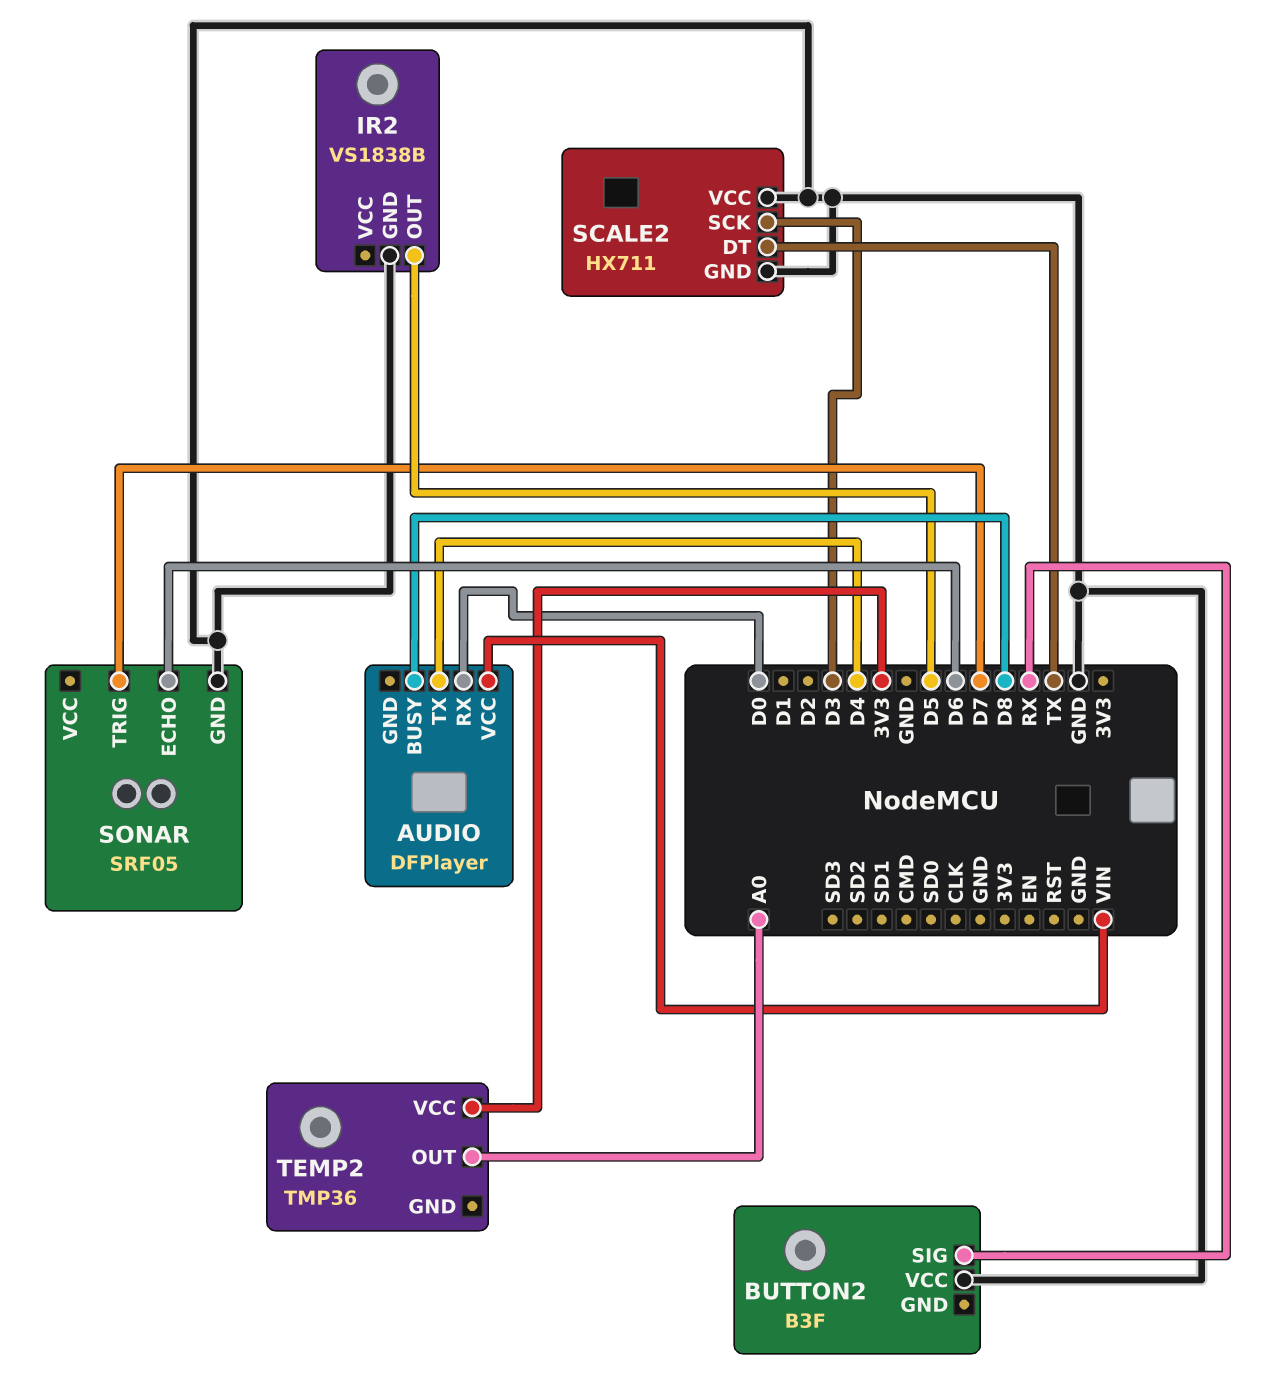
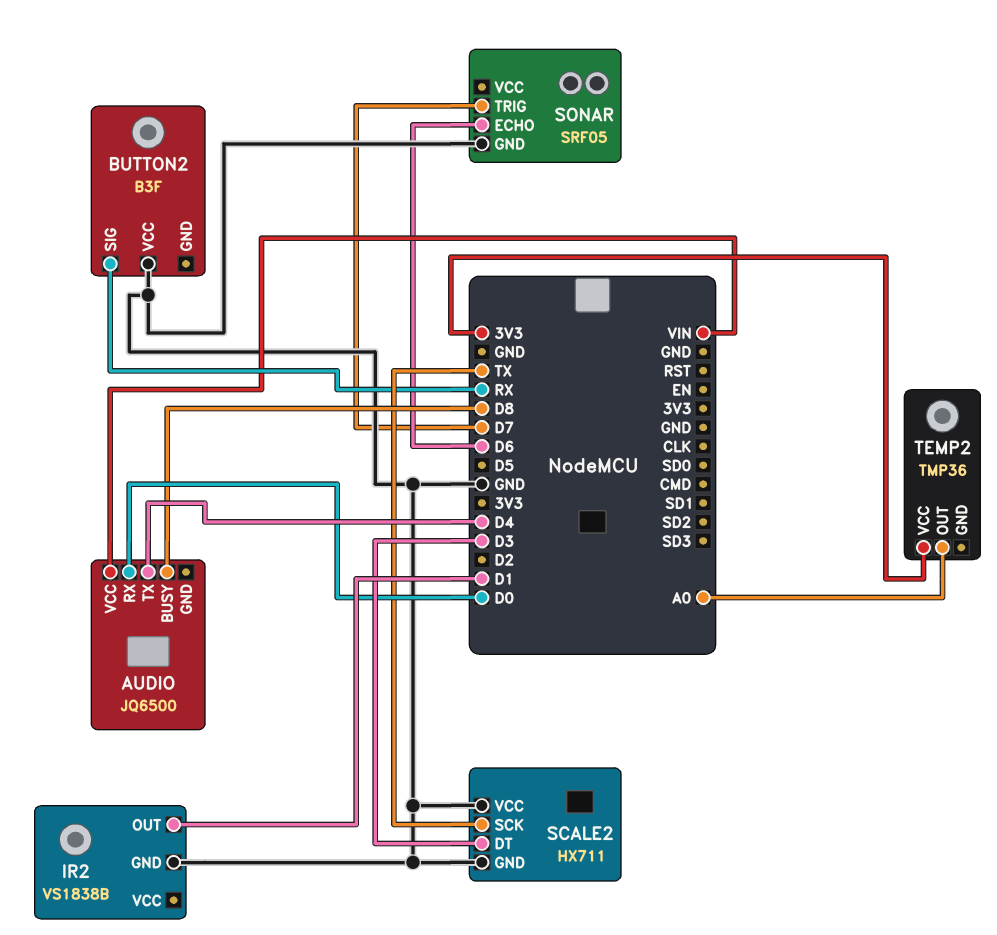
AUDIO: DFPlayer -> JQ6500
IR2 pin OUT: D5 -> D1
SCALE2 pin DT: TX -> D3
SCALE2 pin SCK: D3 -> TX

